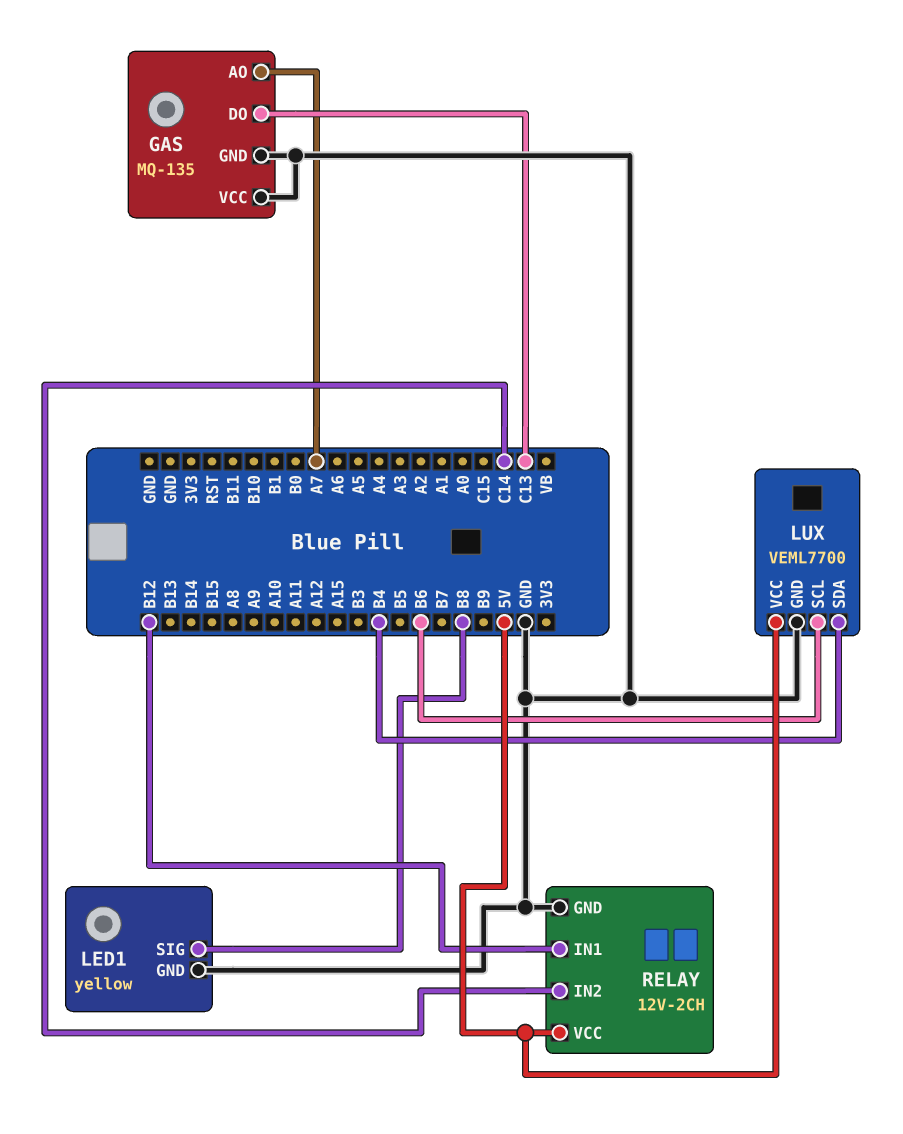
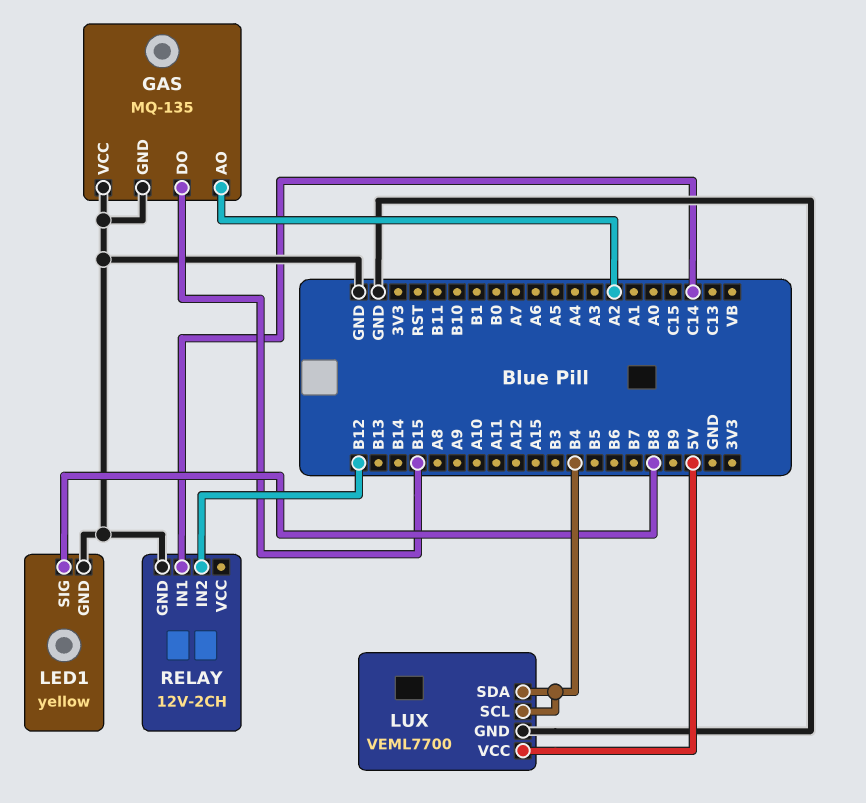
GAS pin AO: A7 -> A2
GAS pin DO: C13 -> B15
LUX pin SCL: B6 -> B4
RELAY pin IN1: B12 -> C14
RELAY pin IN2: C14 -> B12
RELAY pin VCC: 5V -> none

